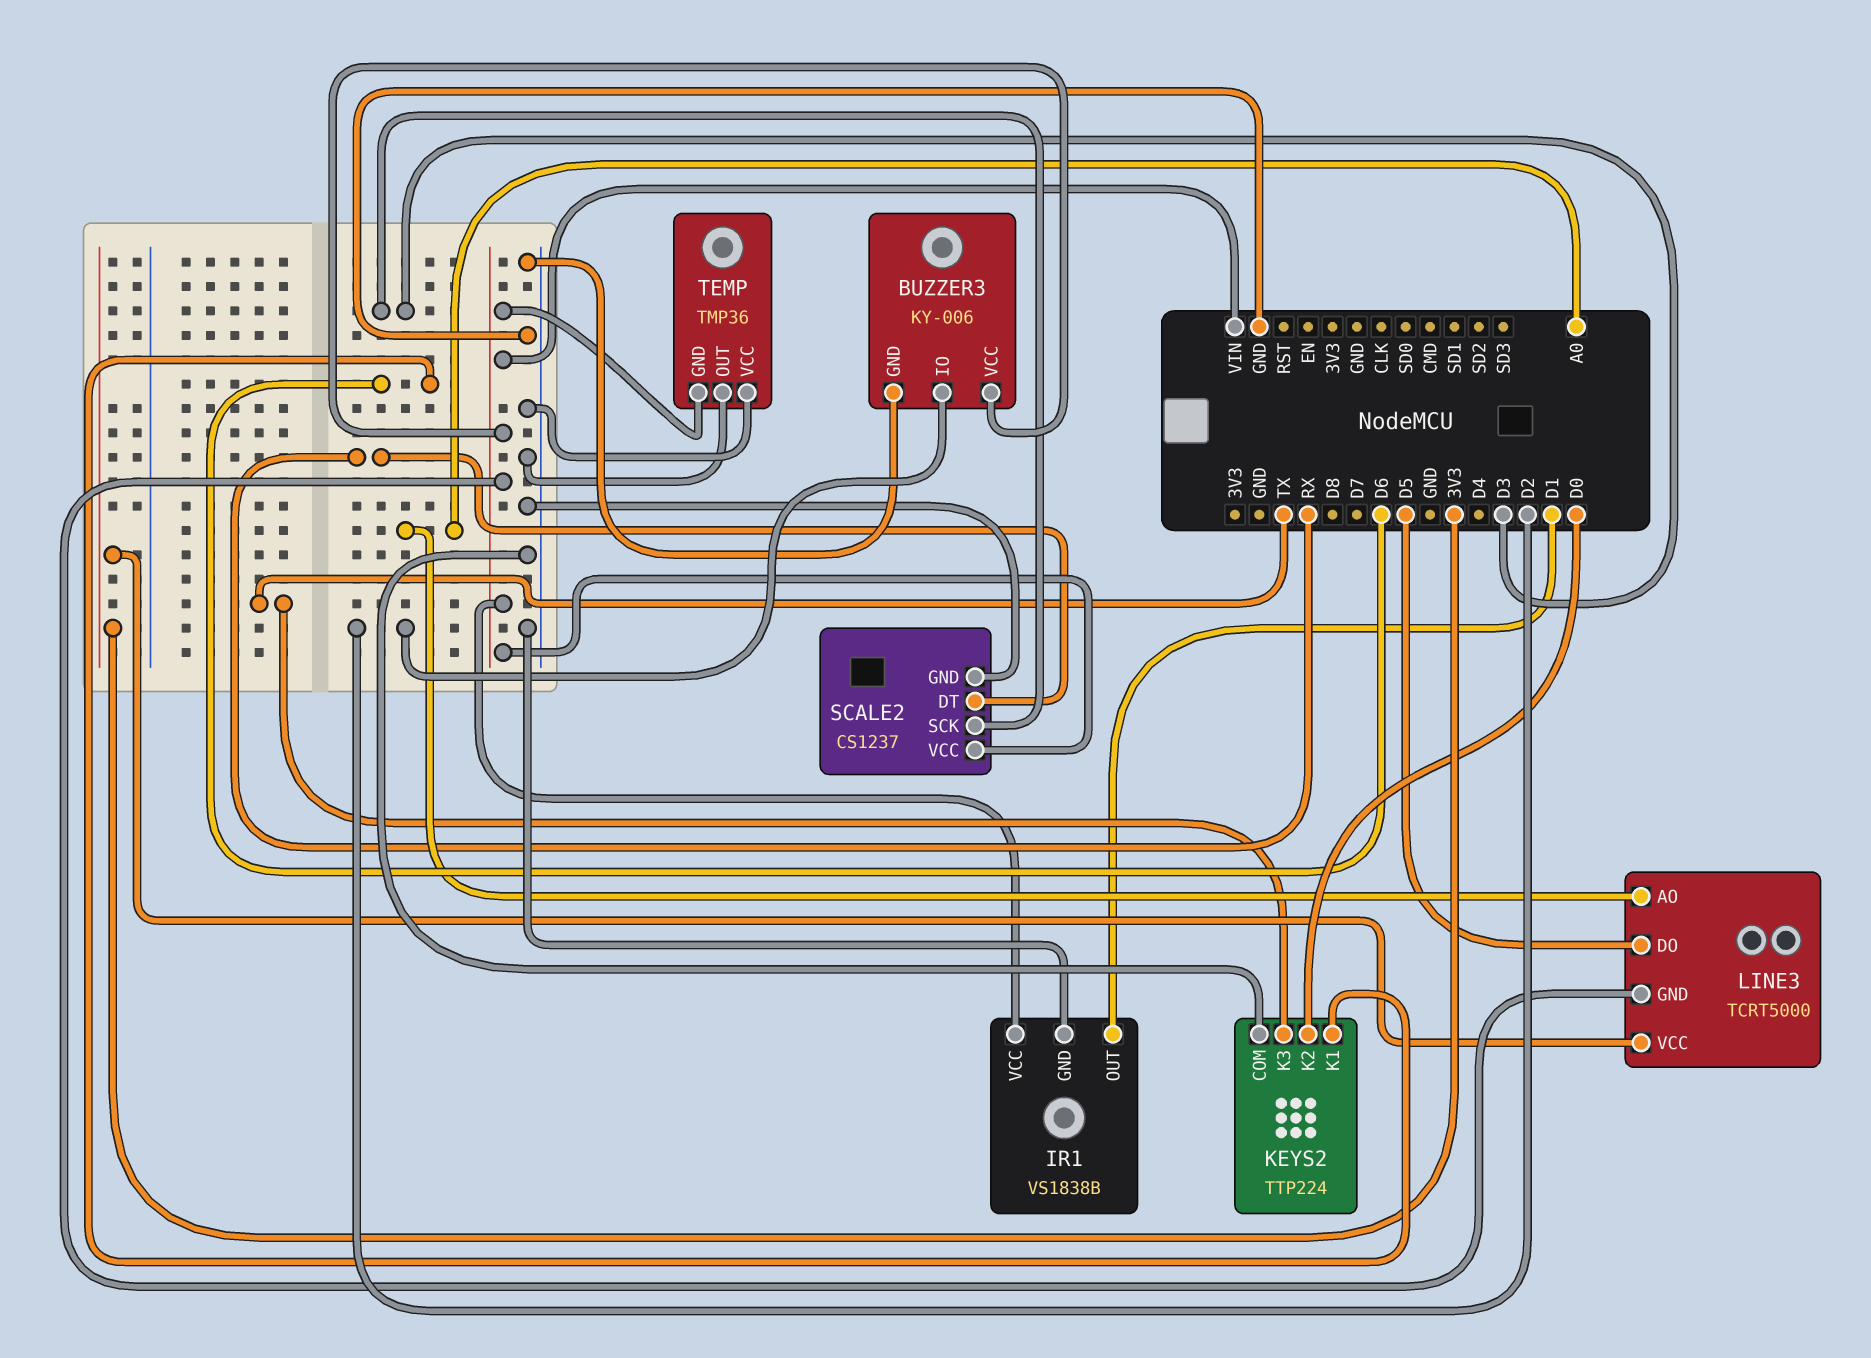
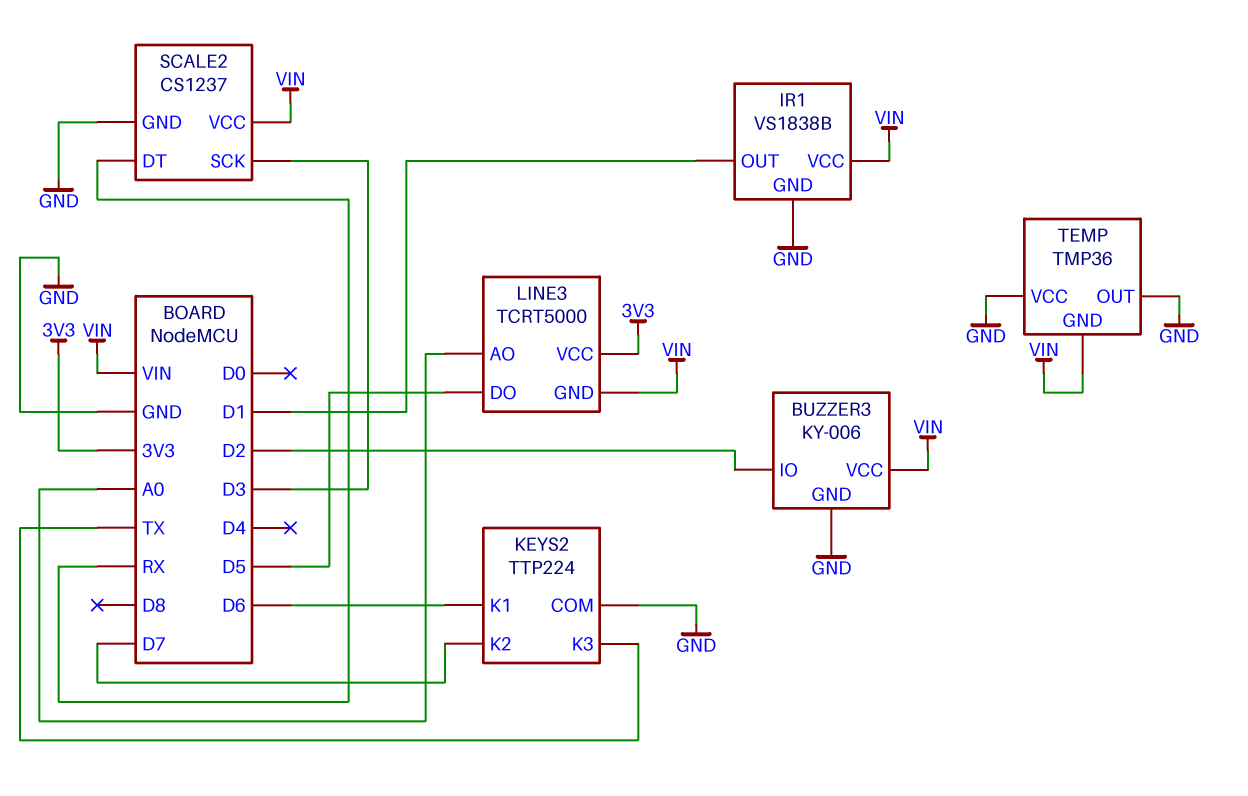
KEYS2 pin K2: D0 -> D7

